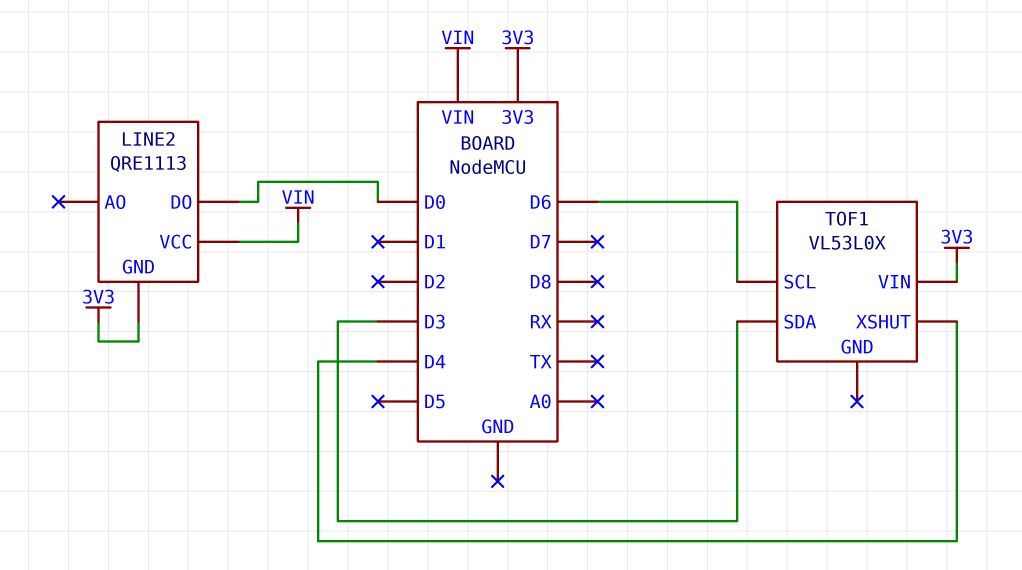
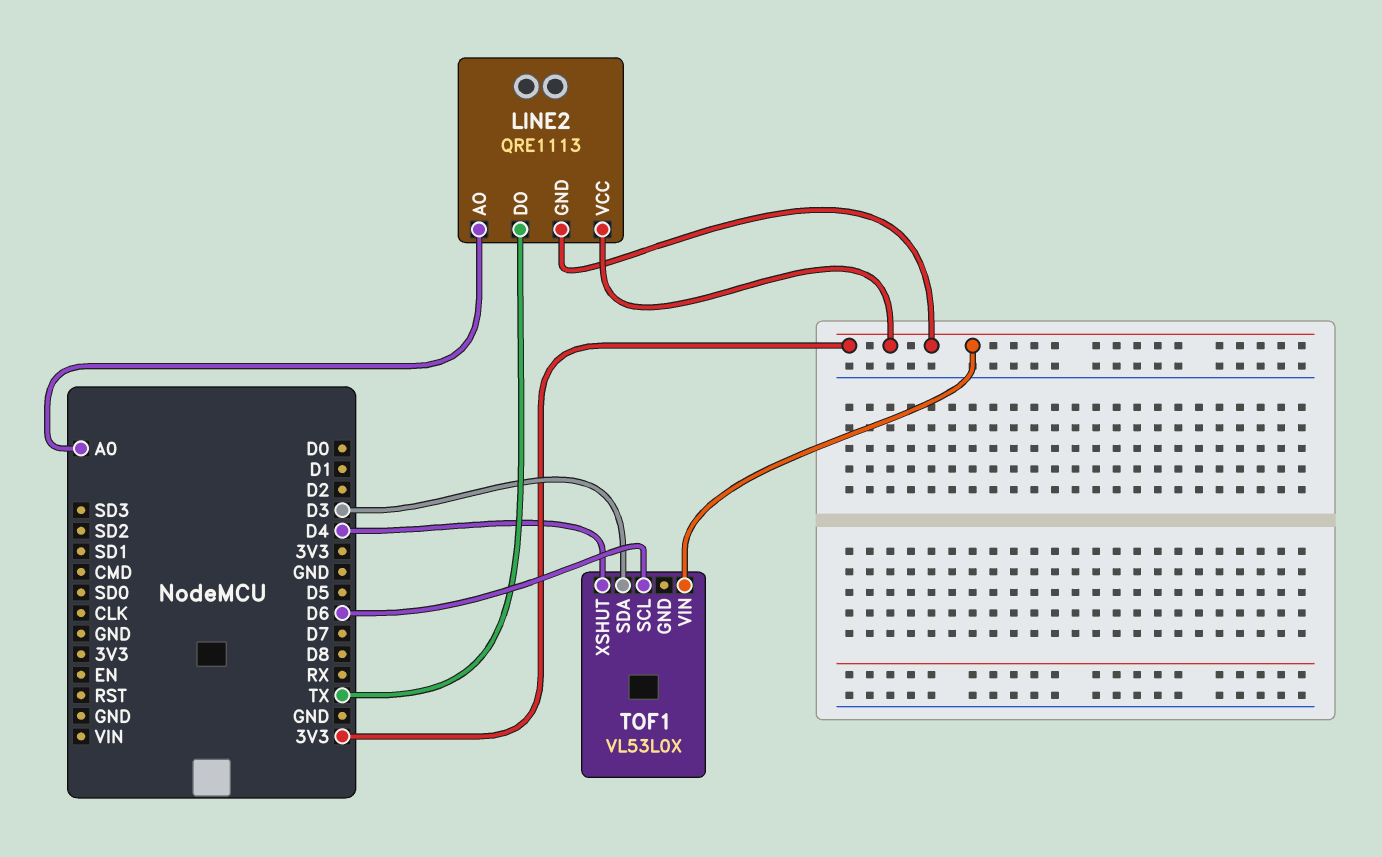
LINE2 pin AO: none -> A0
LINE2 pin DO: D0 -> TX
LINE2 pin VCC: VIN -> 3V3

